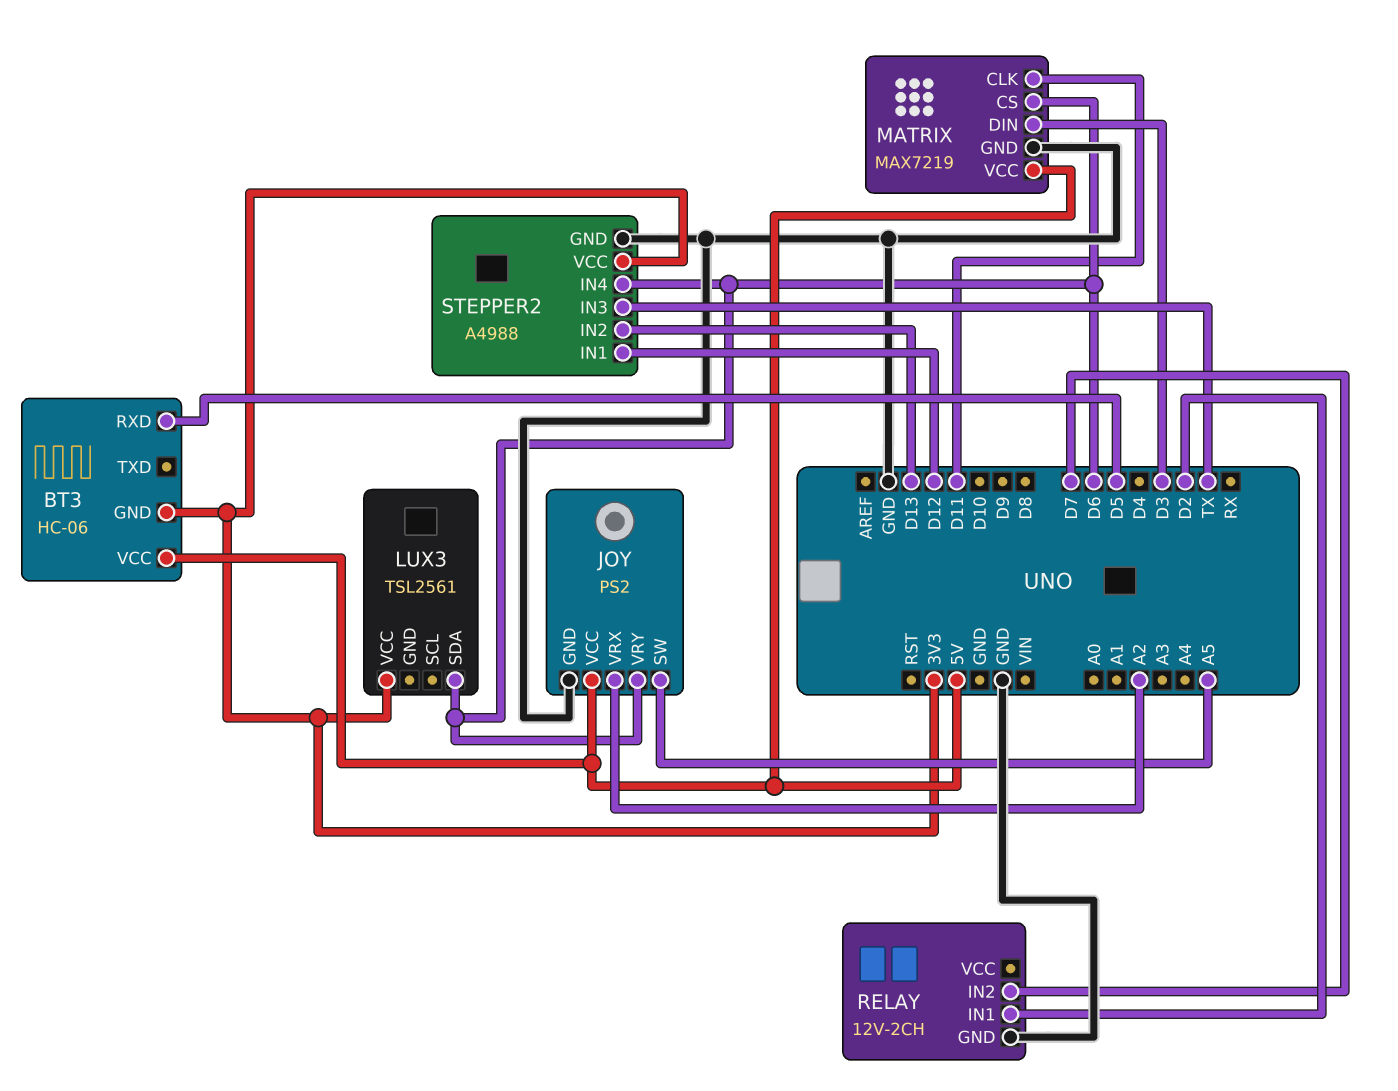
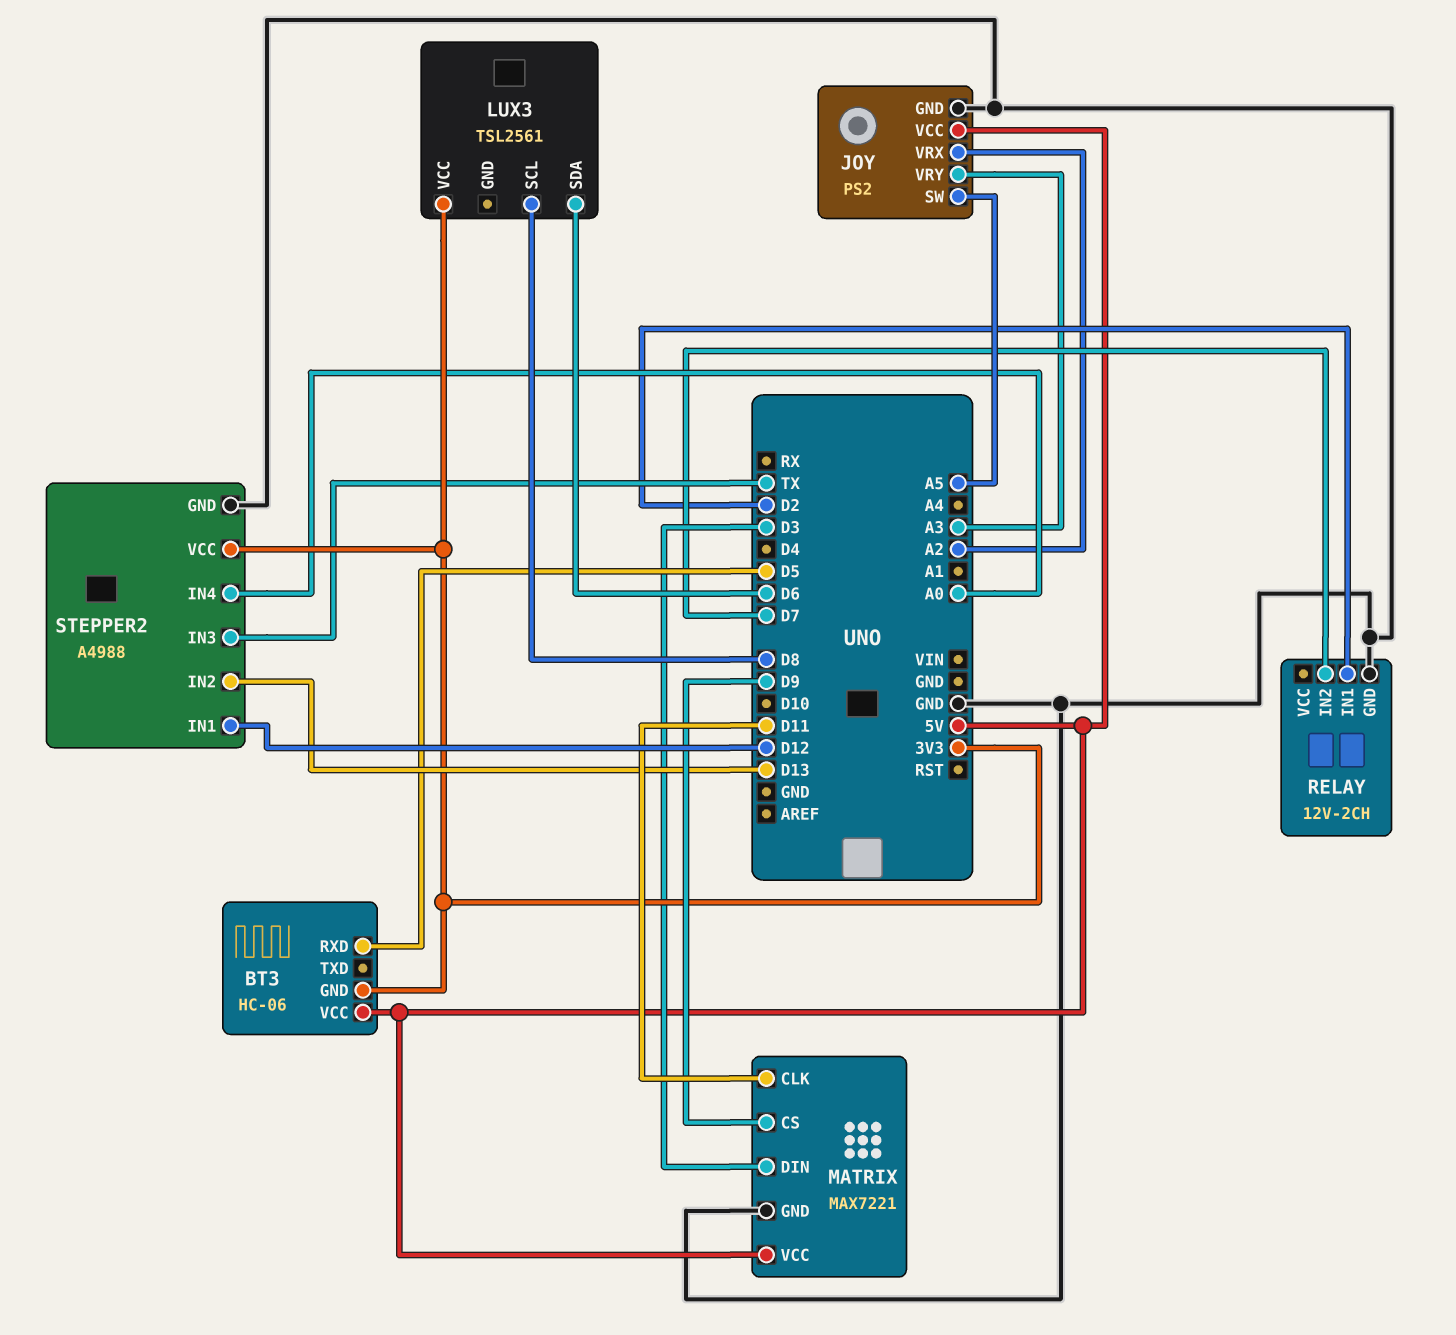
JOY pin VRY: D6 -> A3
LUX3 pin SCL: none -> D8
MATRIX: MAX7219 -> MAX7221
MATRIX pin CS: D6 -> D9
STEPPER2 pin IN4: D6 -> A0

